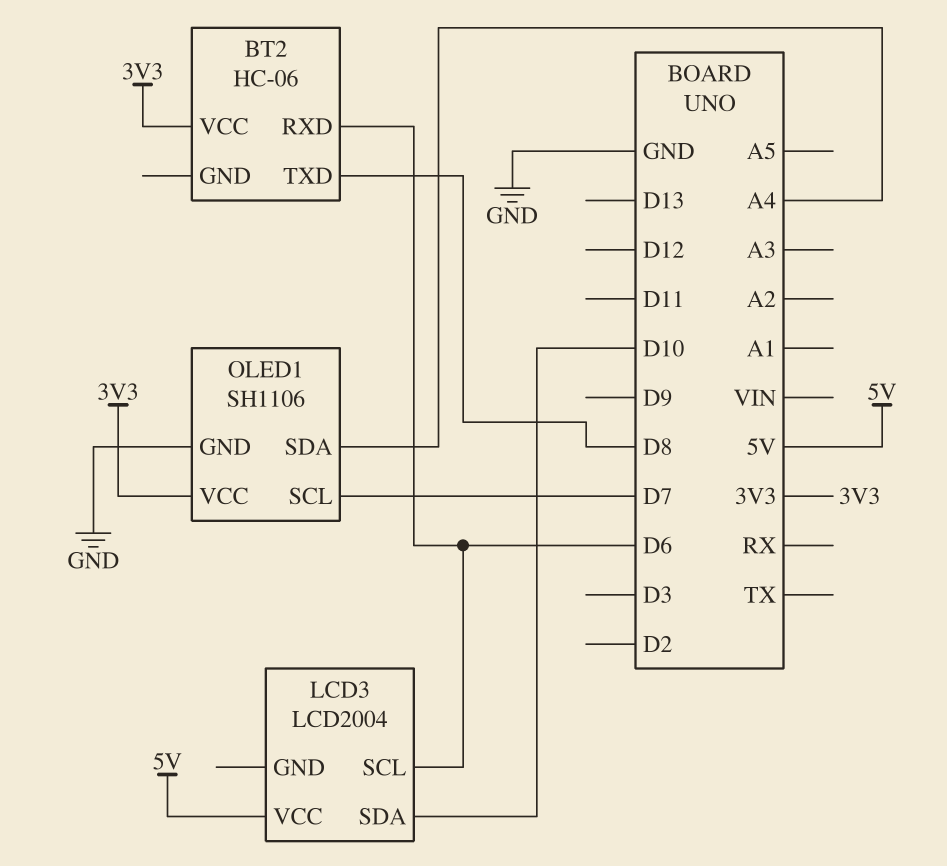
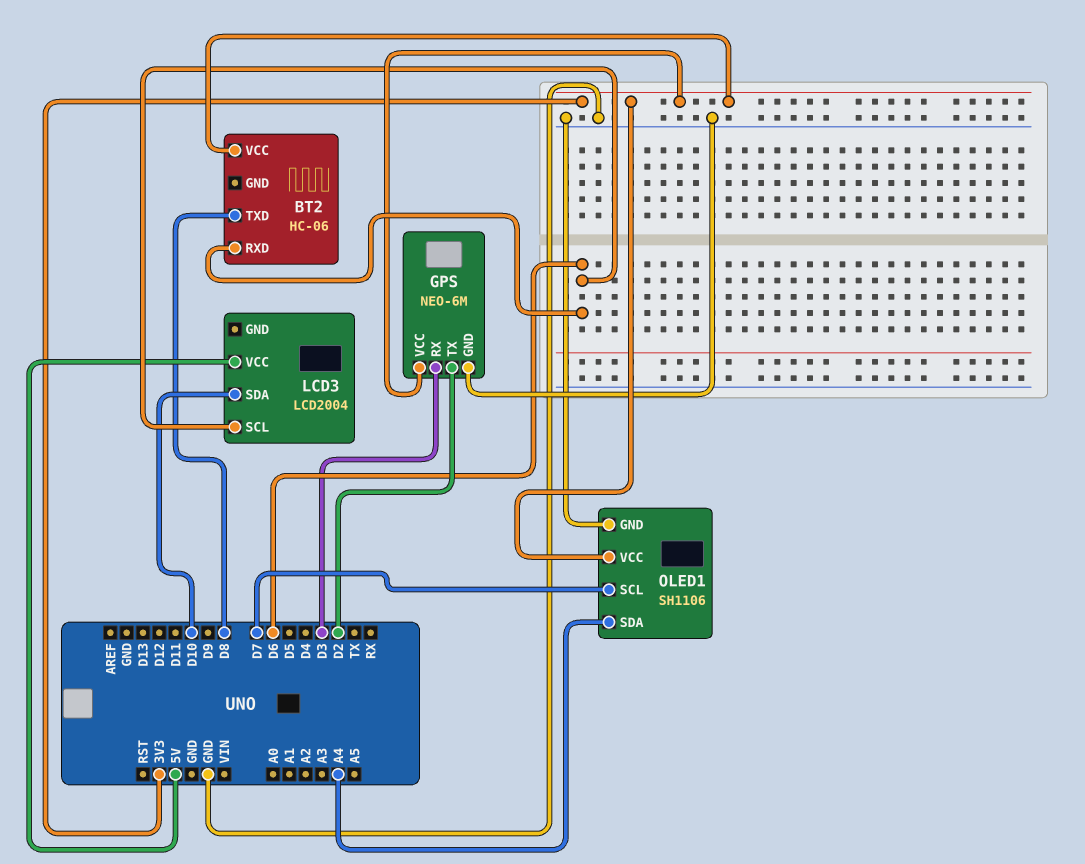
GPS: none -> NEO-6M
GPS pin GND: none -> GND
GPS pin RX: none -> D3
GPS pin TX: none -> D2
GPS pin VCC: none -> 3V3

